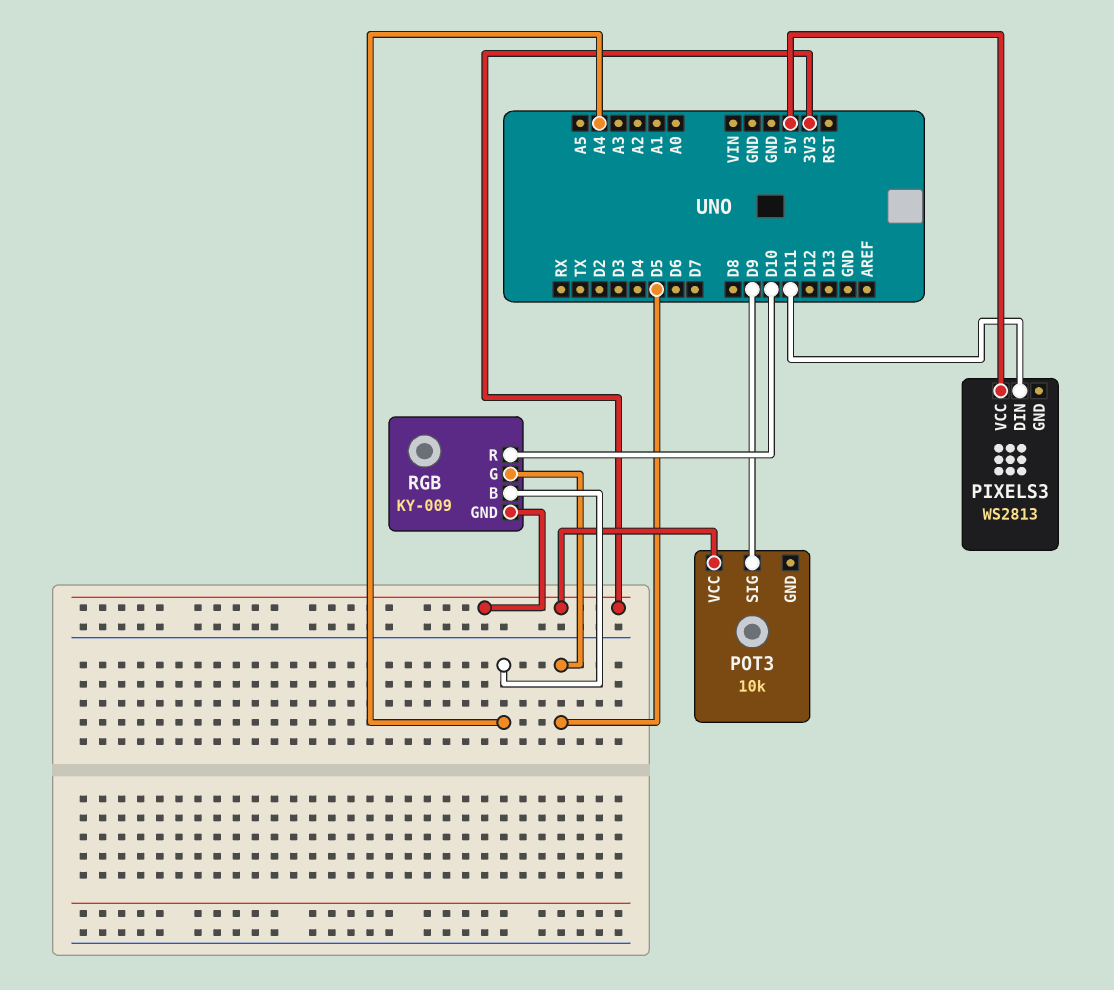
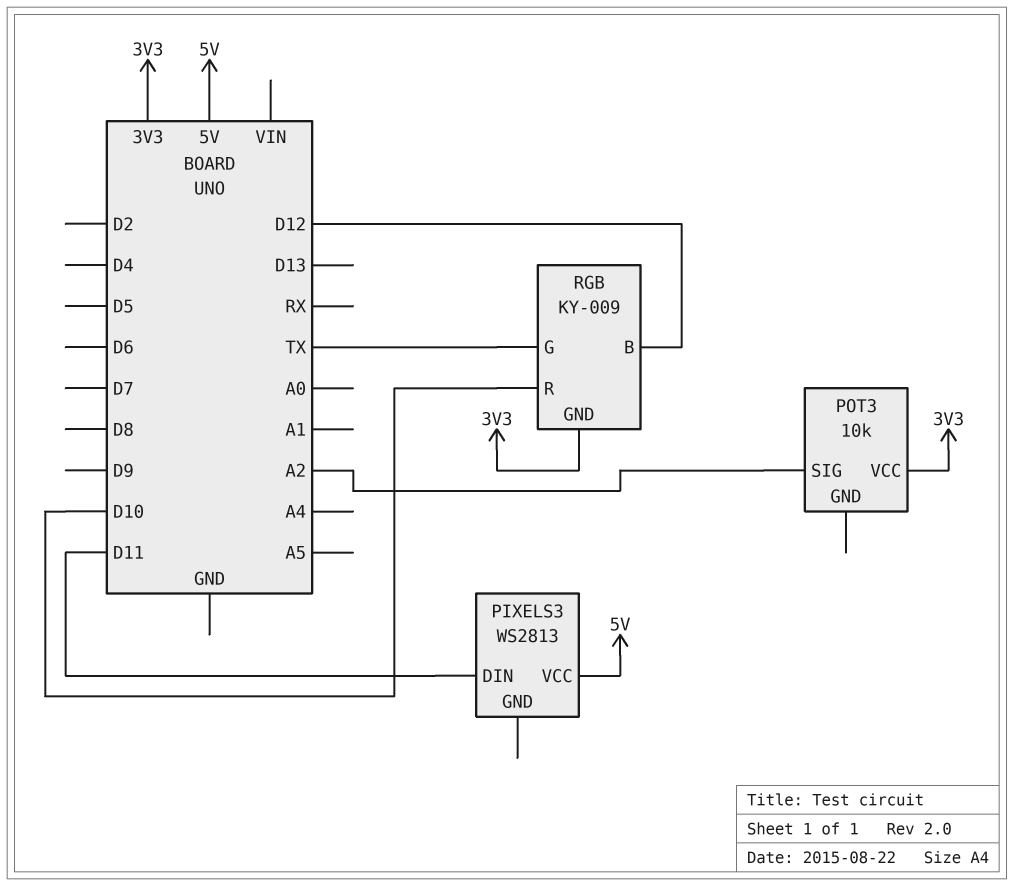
POT3 pin SIG: D9 -> A2
RGB pin B: A4 -> D12
RGB pin G: D5 -> TX

